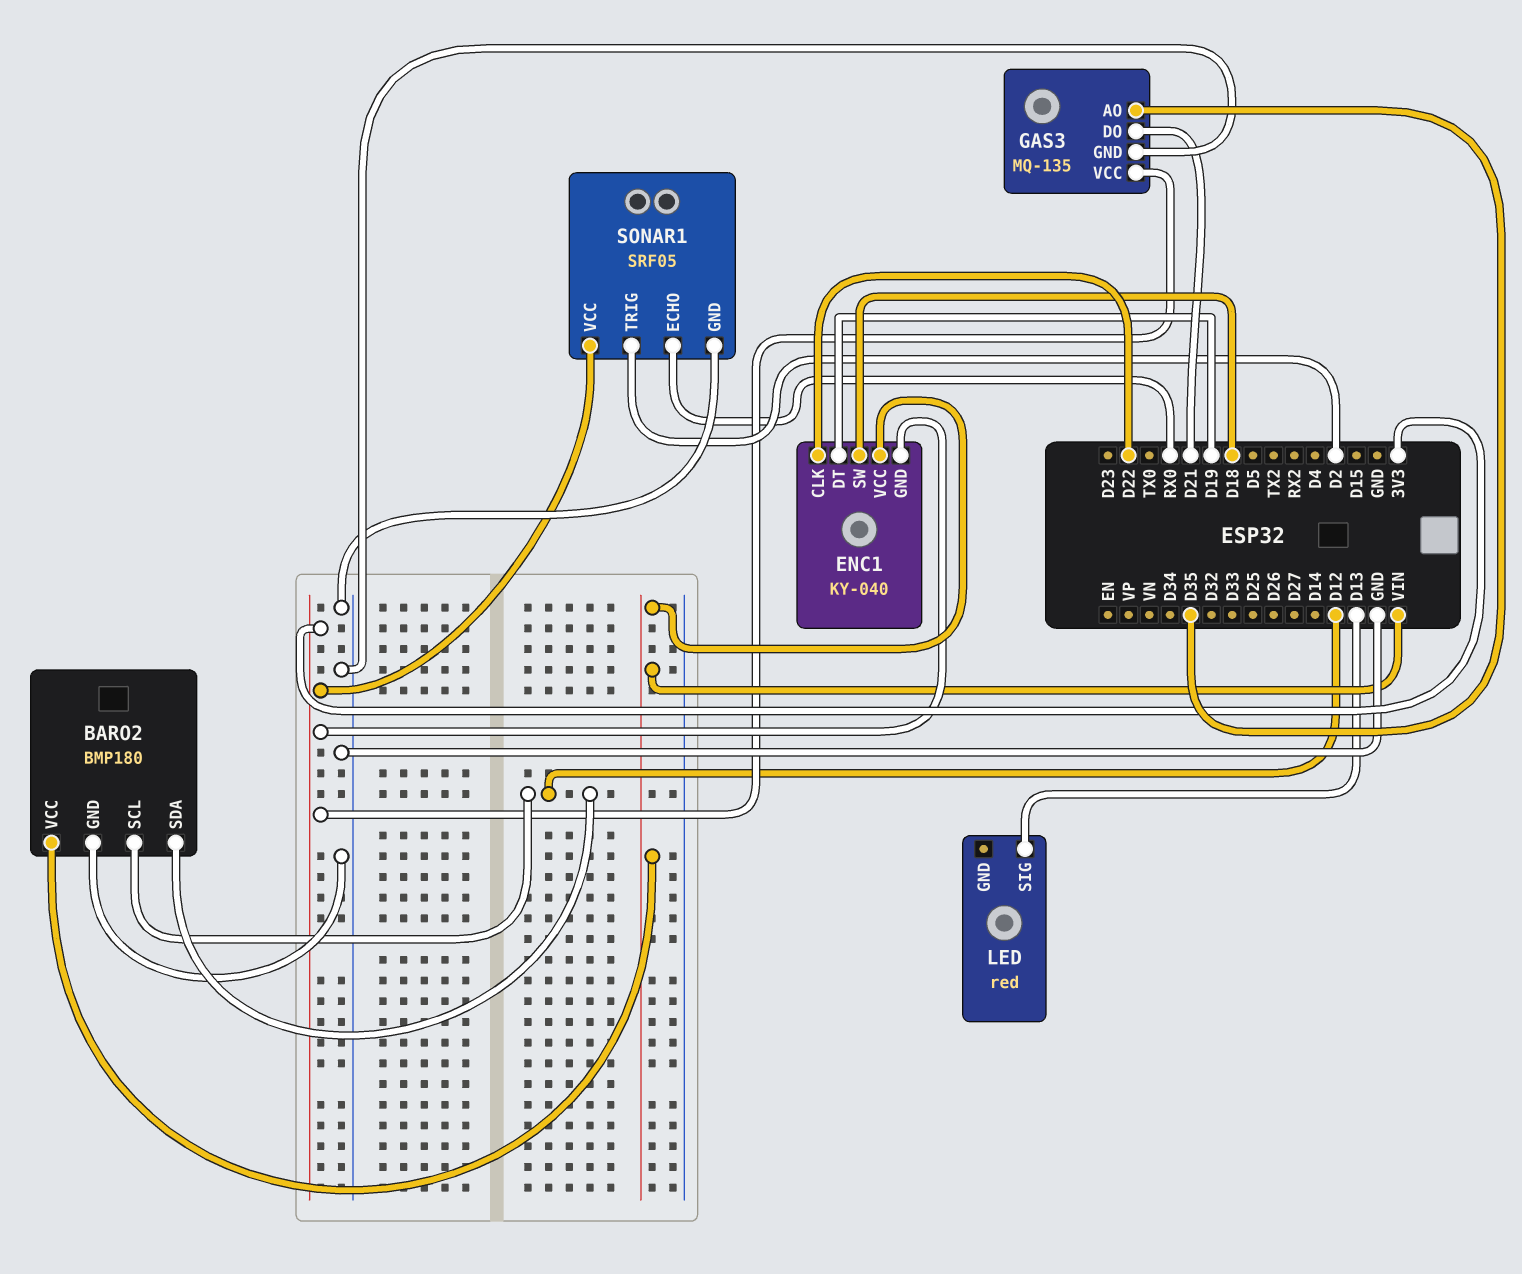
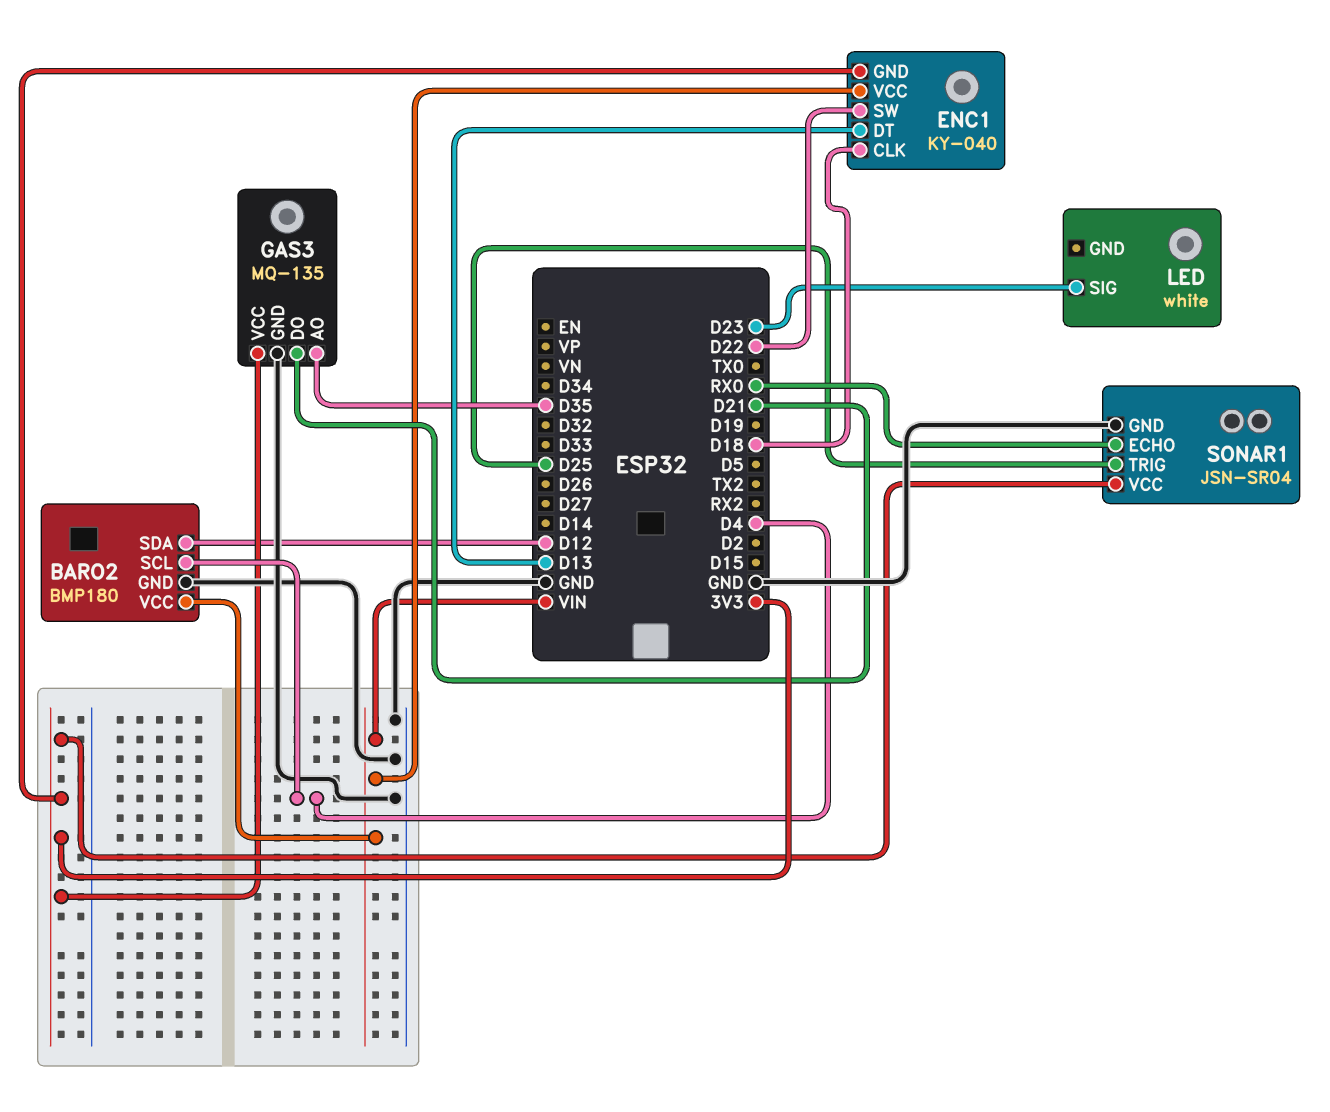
BARO2 pin SCL: D12 -> D4
ENC1 pin CLK: D22 -> D18
ENC1 pin DT: D19 -> D13
ENC1 pin SW: D18 -> D22
LED: red -> white
LED pin SIG: D13 -> D23
SONAR1: SRF05 -> JSN-SR04
SONAR1 pin TRIG: D2 -> D25

